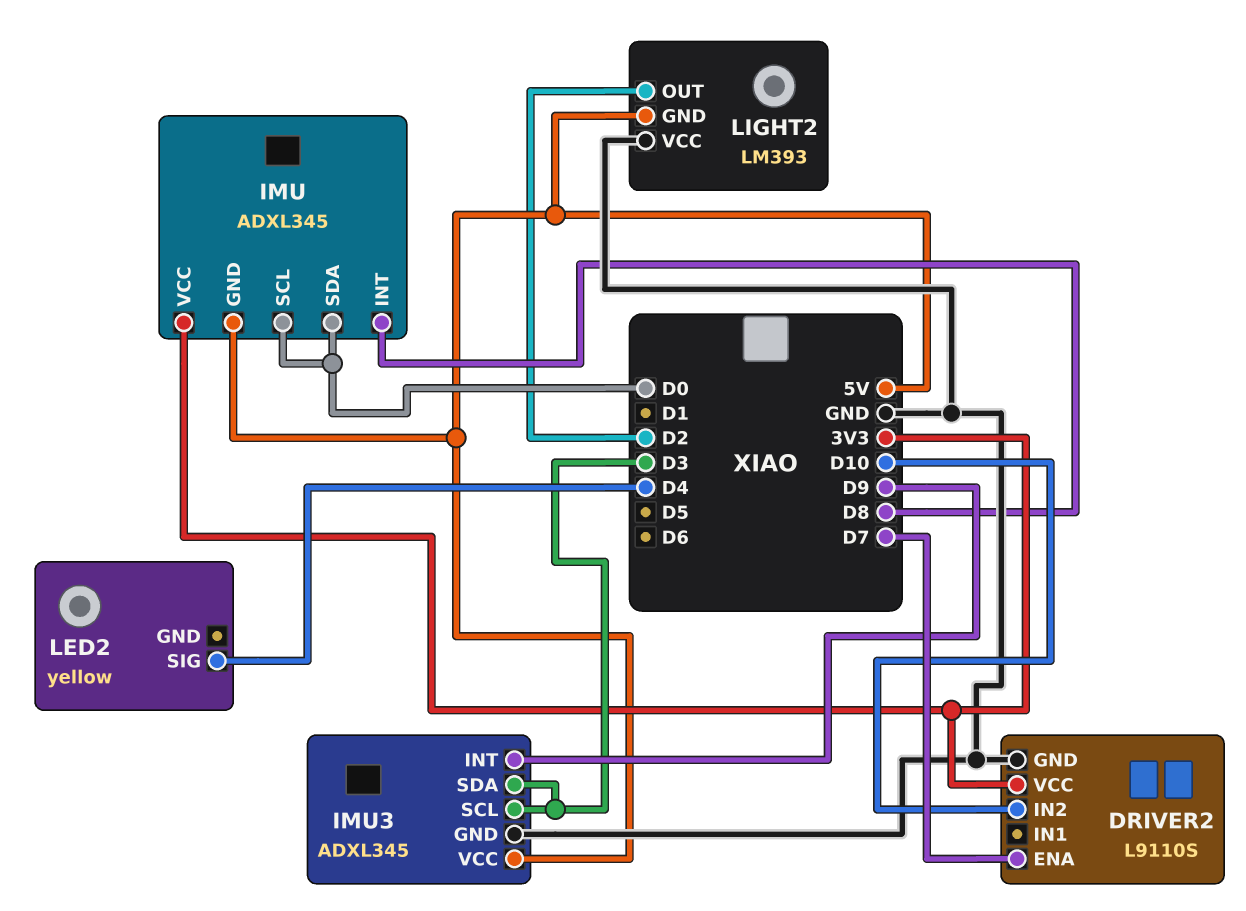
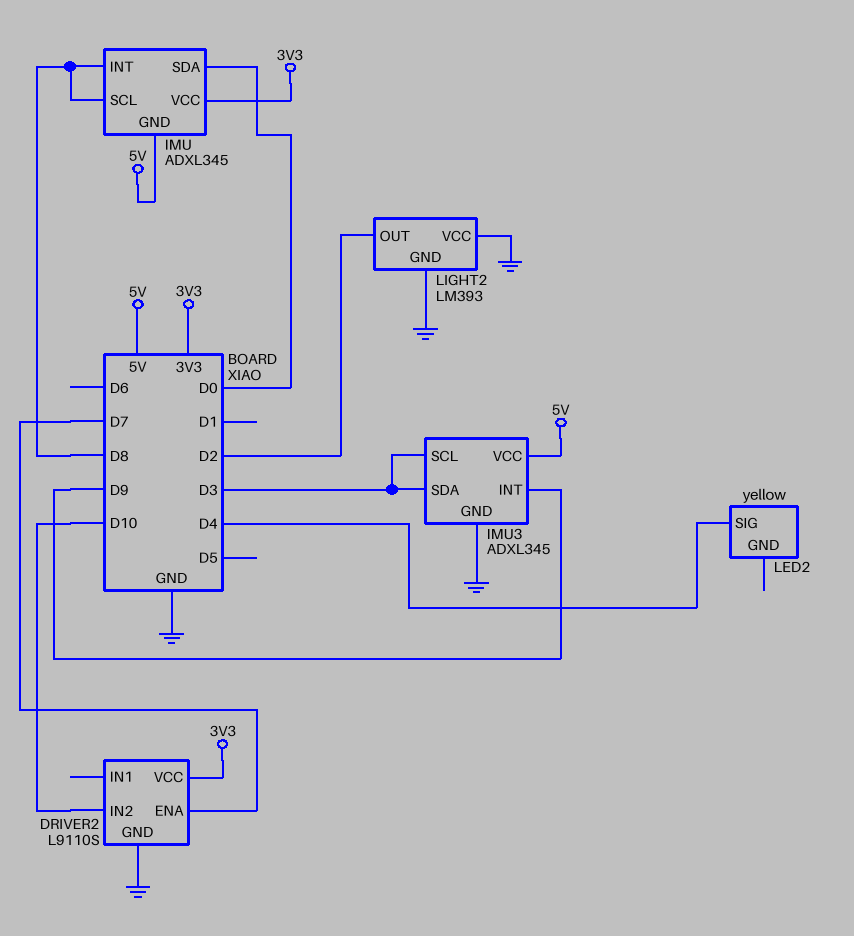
IMU pin SCL: D0 -> D8
LIGHT2 pin GND: 5V -> GND

